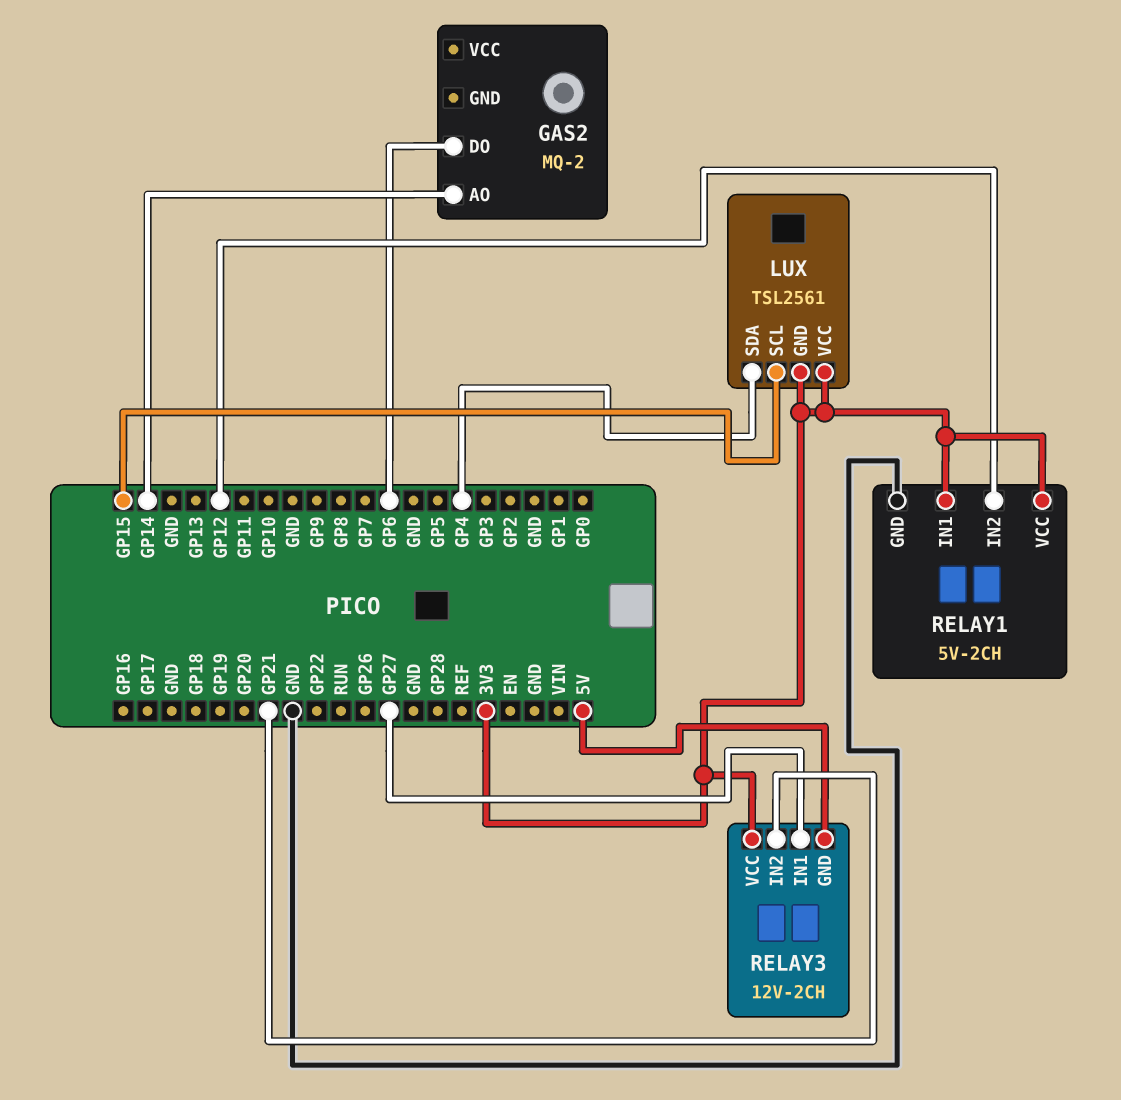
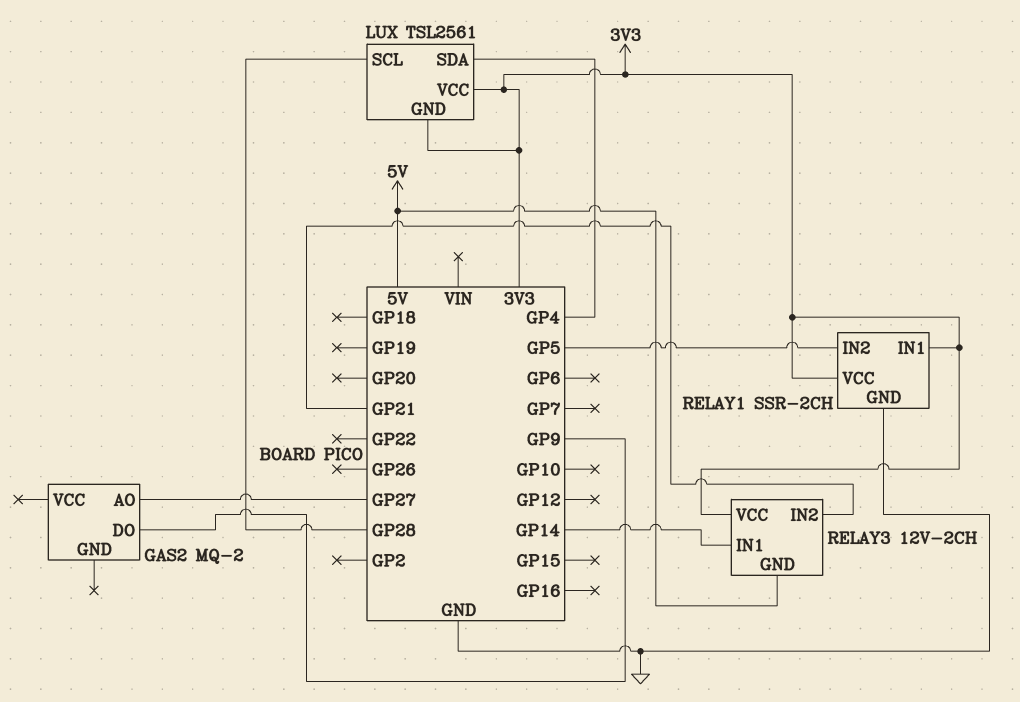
GAS2 pin AO: GP14 -> GP27
GAS2 pin DO: GP6 -> GP9
LUX pin SCL: GP15 -> GP28
RELAY1: 5V-2CH -> SSR-2CH
RELAY1 pin IN2: GP12 -> GP5
RELAY3 pin IN1: GP27 -> GP14

